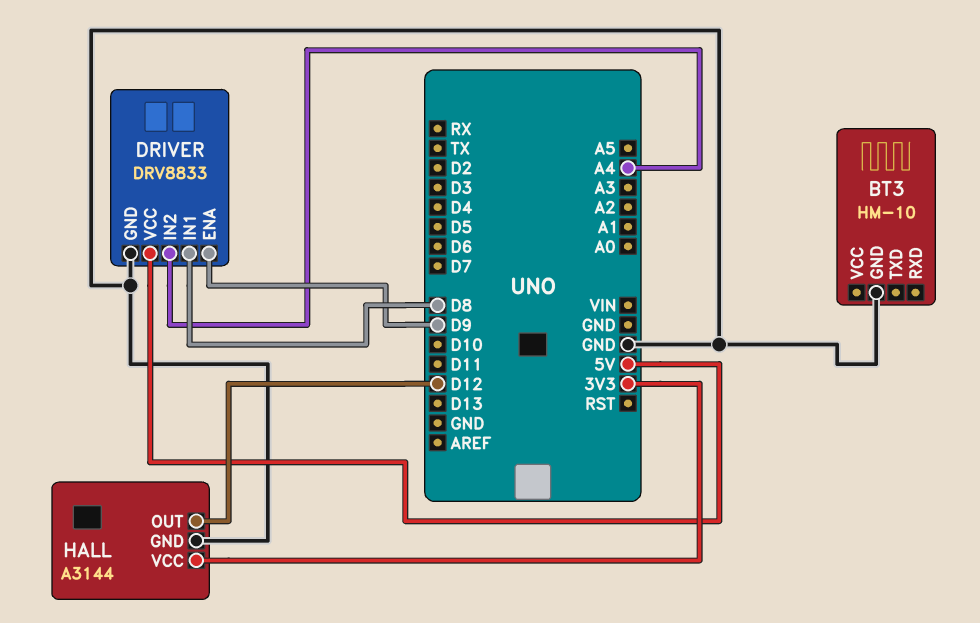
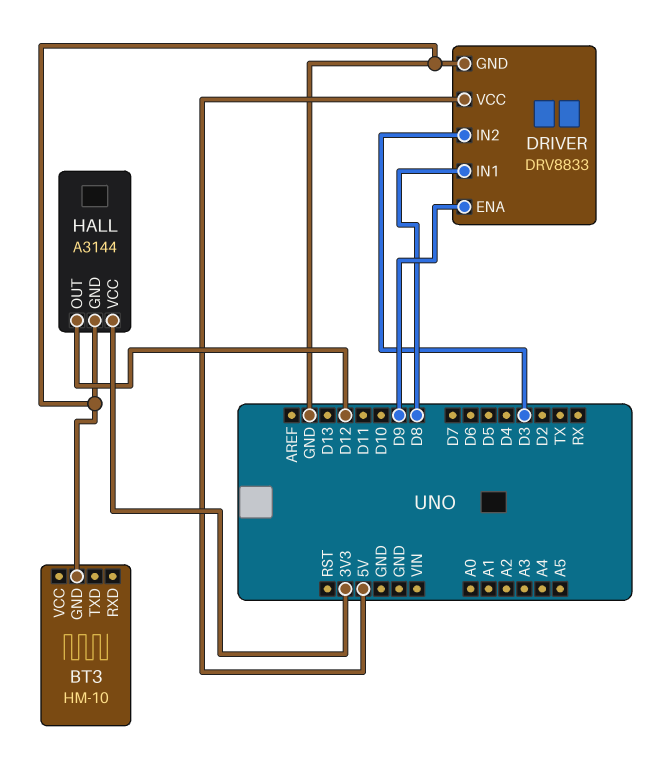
DRIVER pin IN2: A4 -> D3

